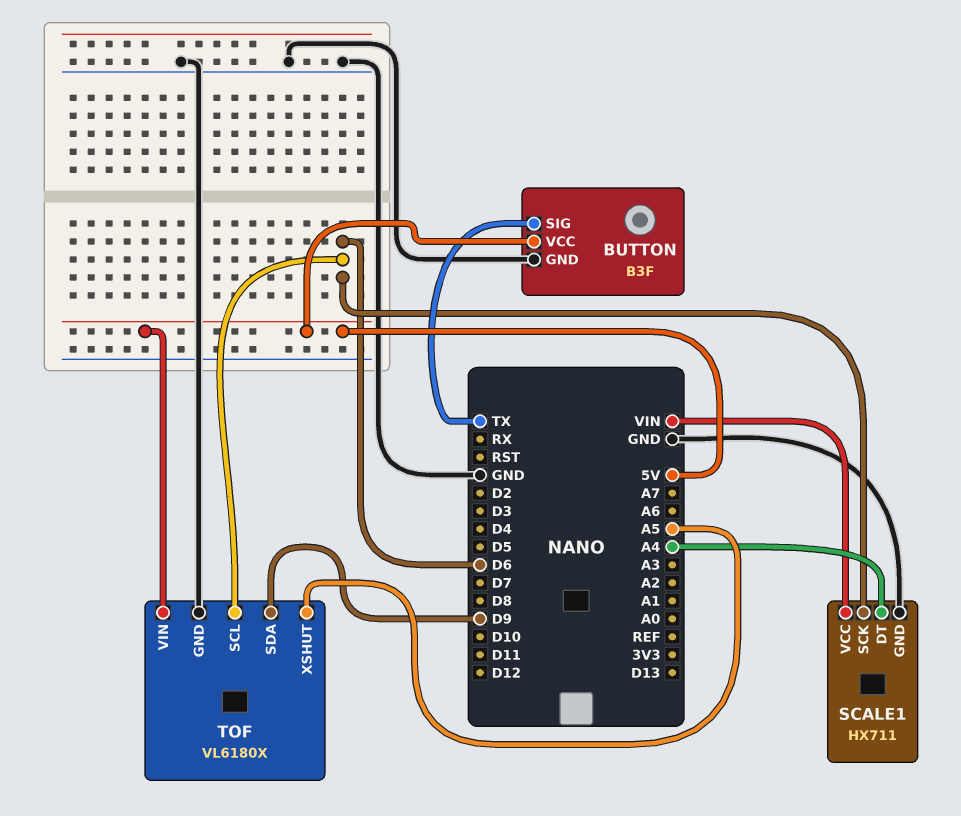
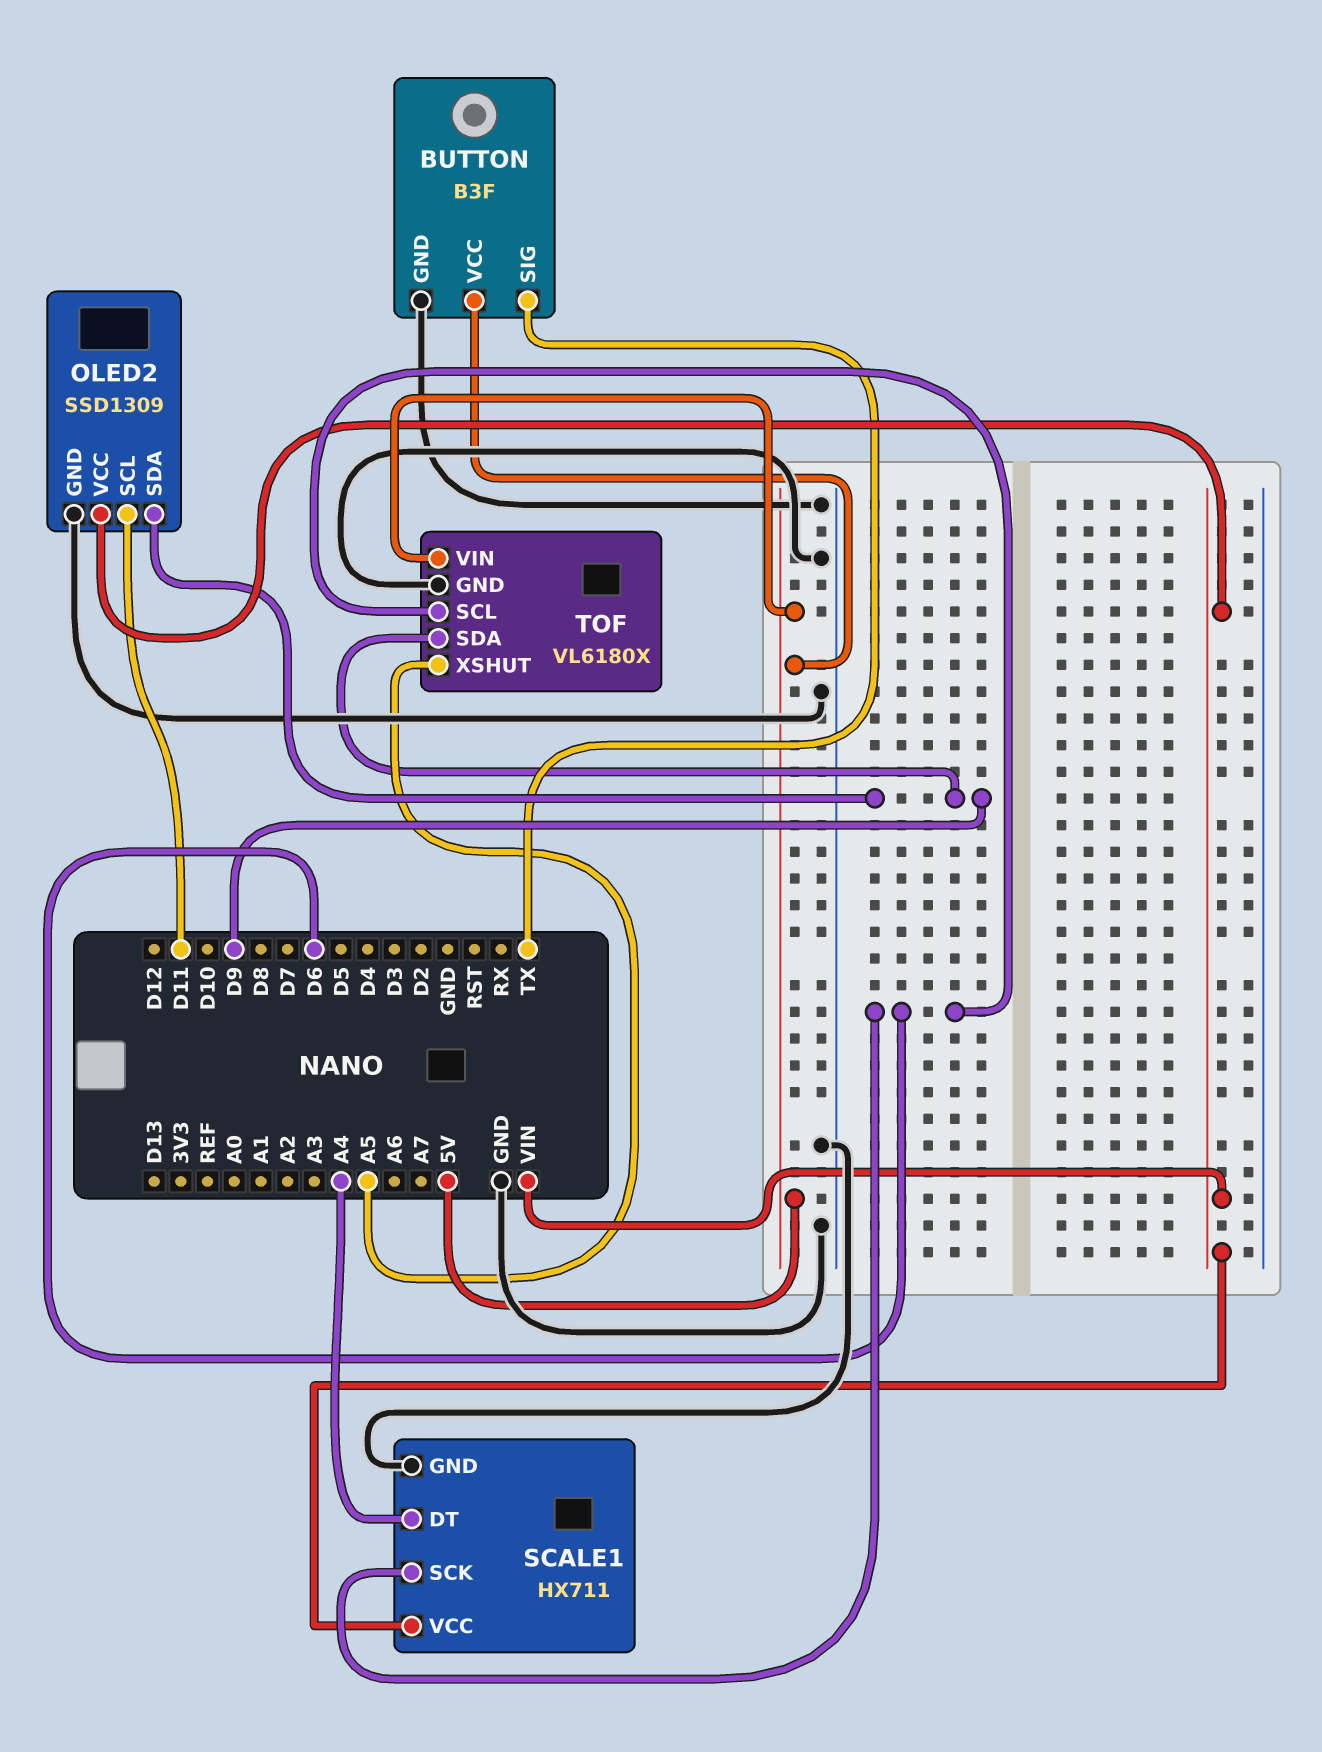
OLED2: none -> SSD1309
OLED2 pin GND: none -> GND
OLED2 pin SCL: none -> D11
OLED2 pin SDA: none -> D9
OLED2 pin VCC: none -> VIN

